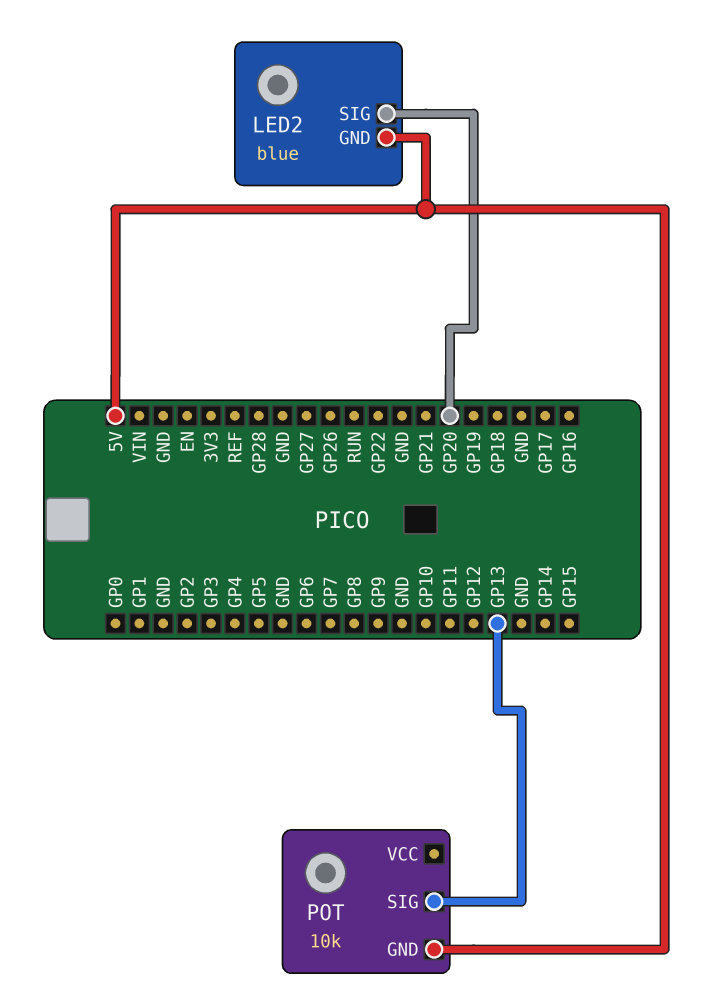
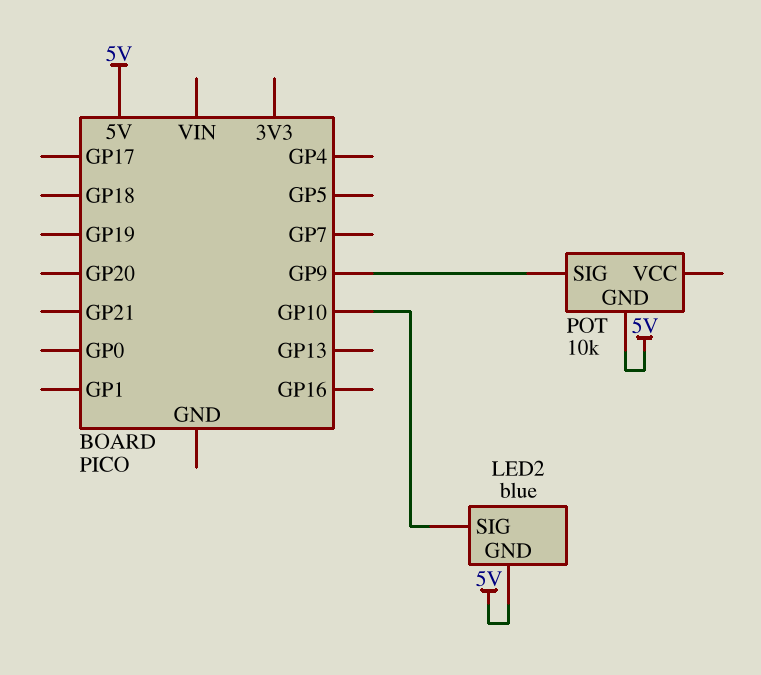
LED2 pin SIG: GP20 -> GP10
POT pin SIG: GP13 -> GP9

